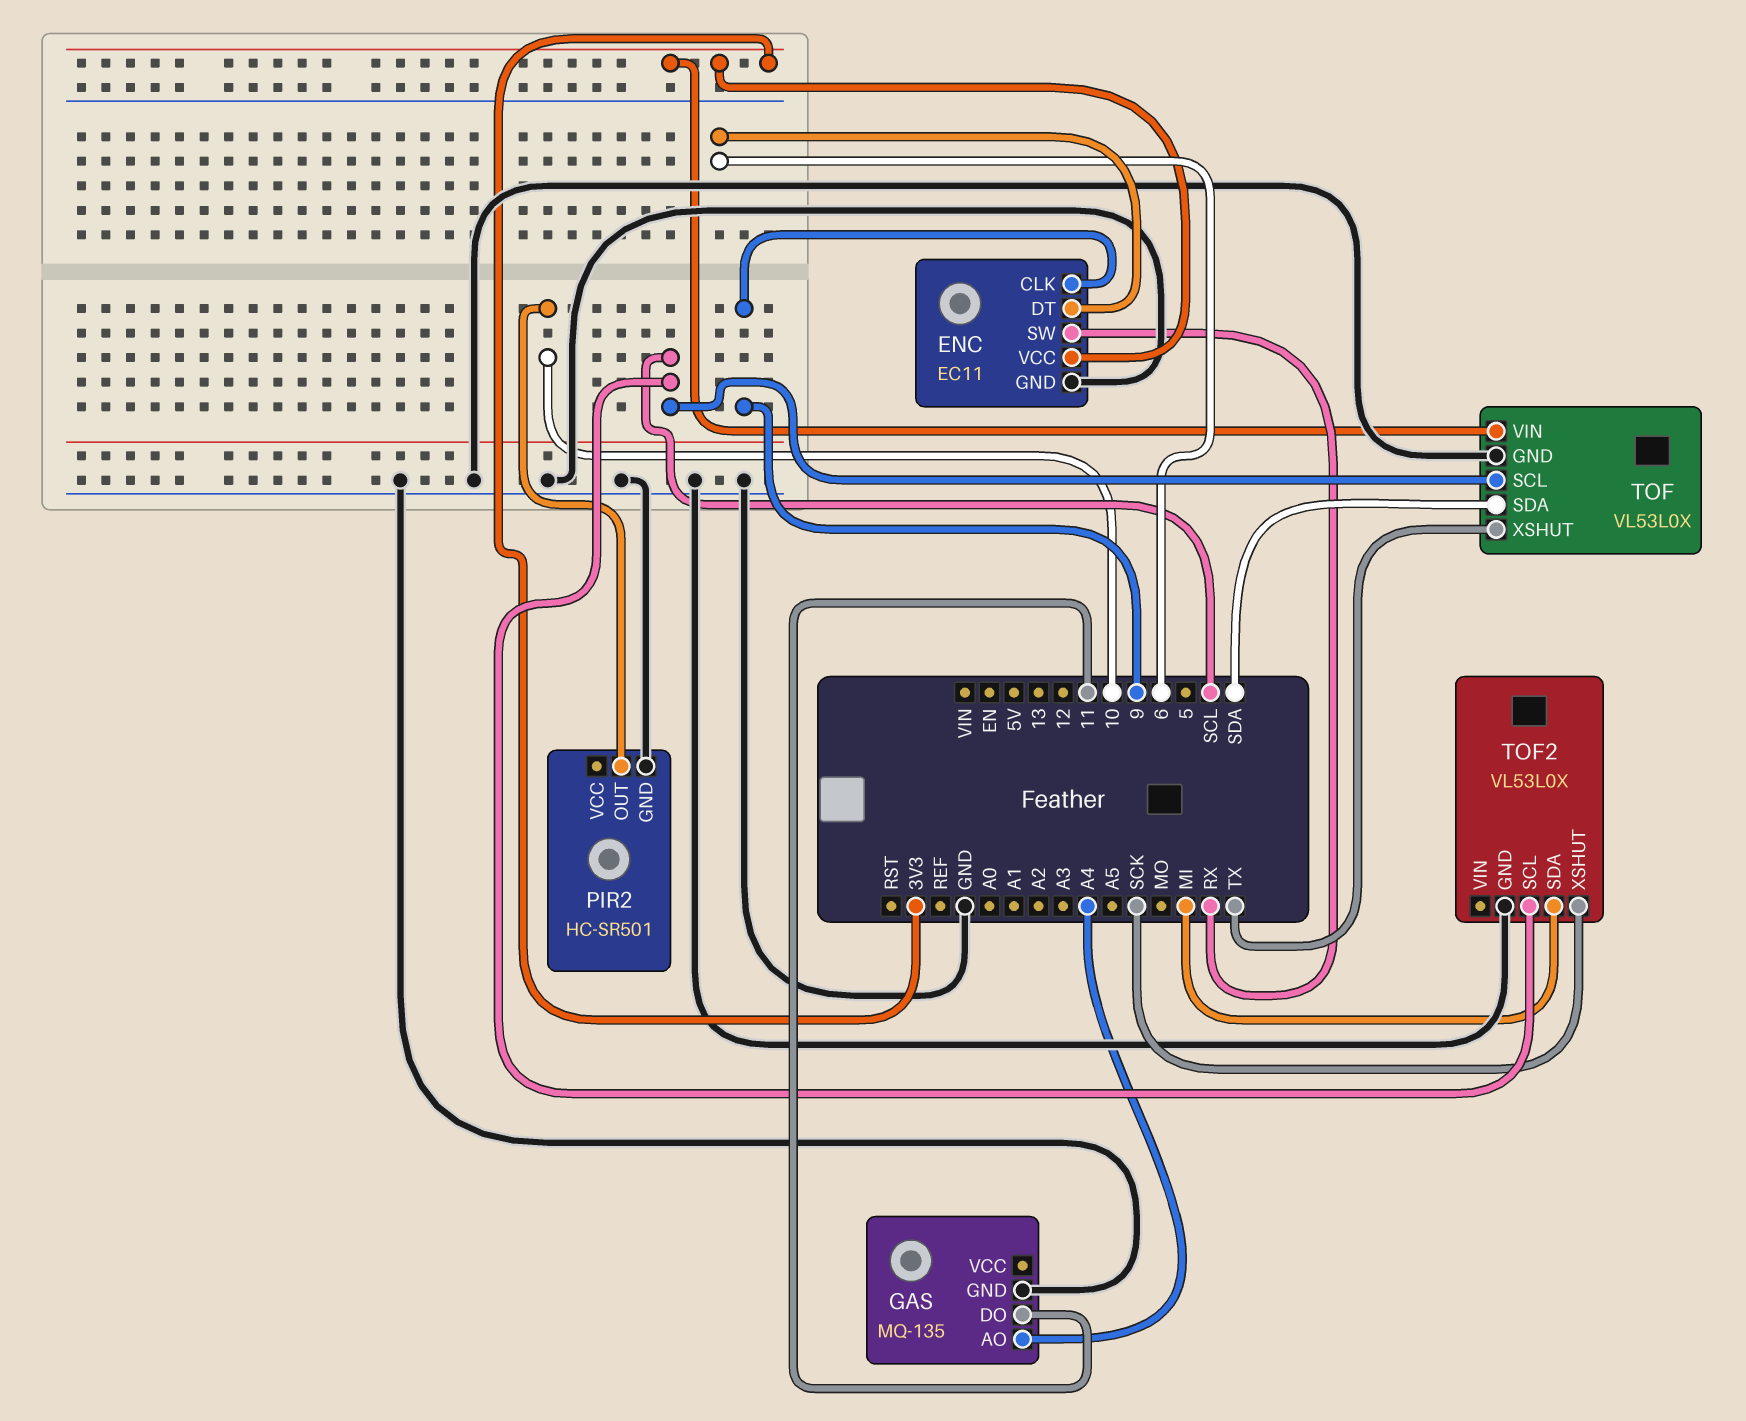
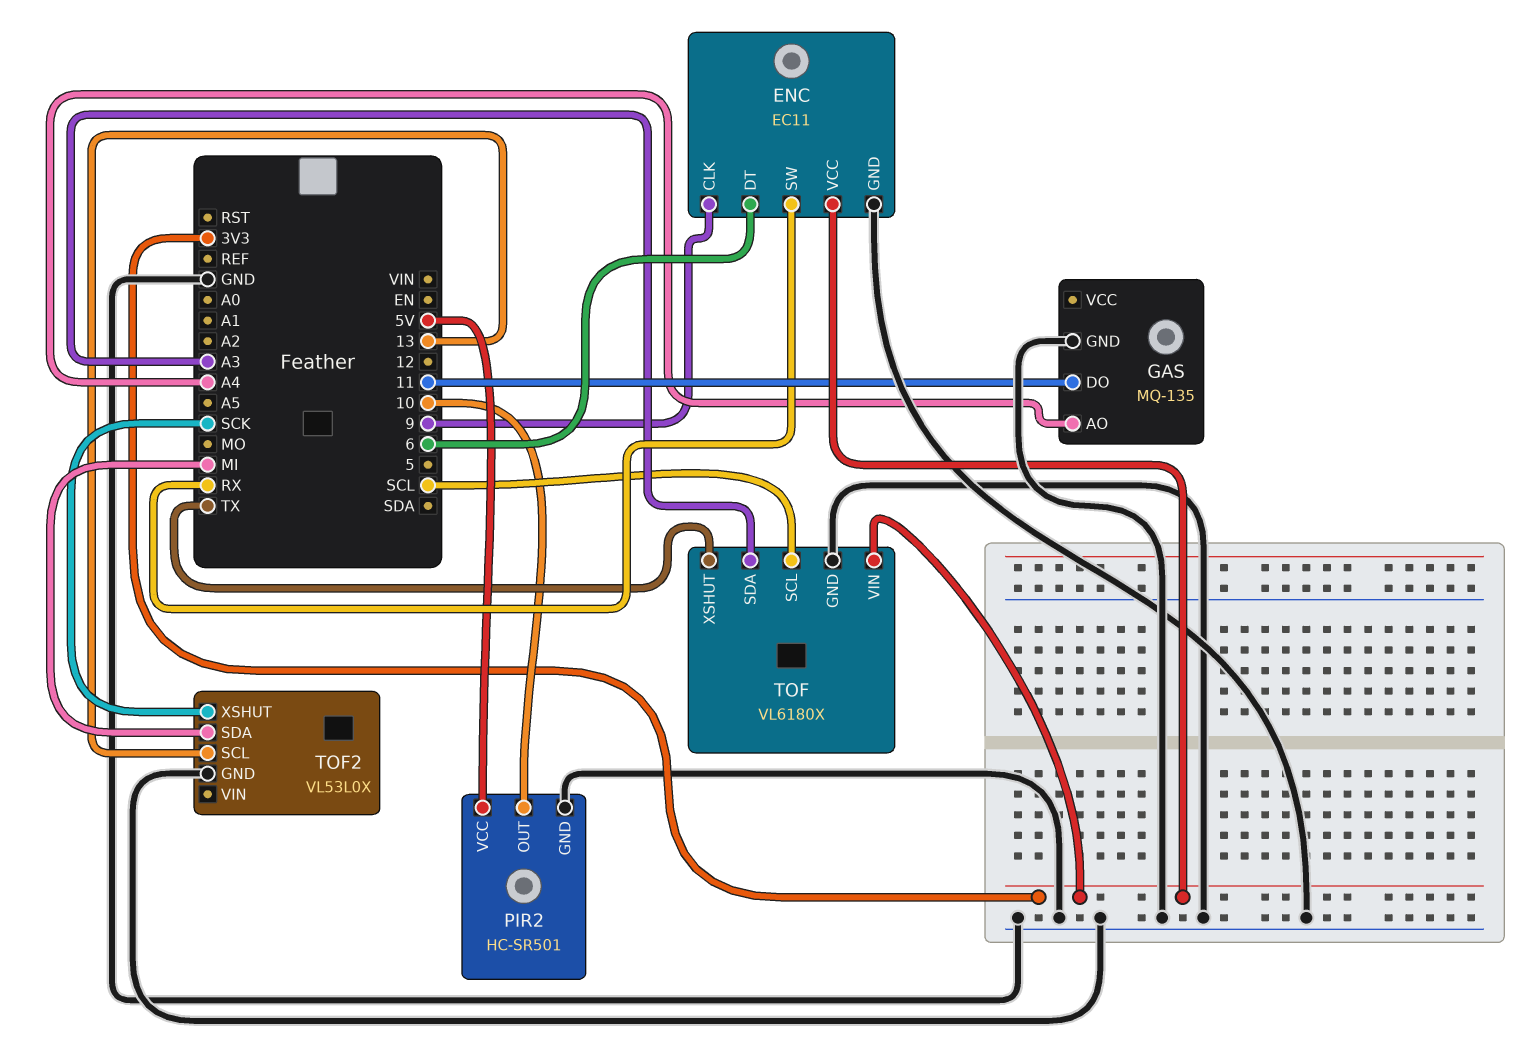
PIR2 pin VCC: none -> 5V
TOF: VL53L0X -> VL6180X
TOF pin SDA: SDA -> A3
TOF2 pin SCL: SCL -> 13

